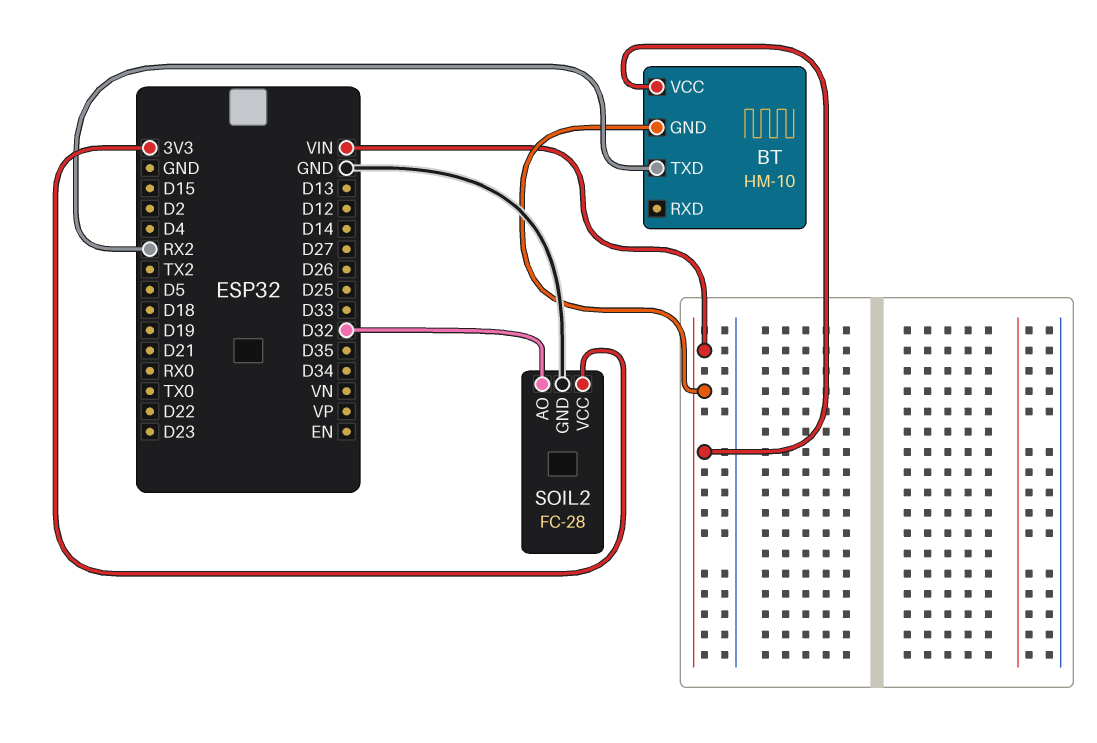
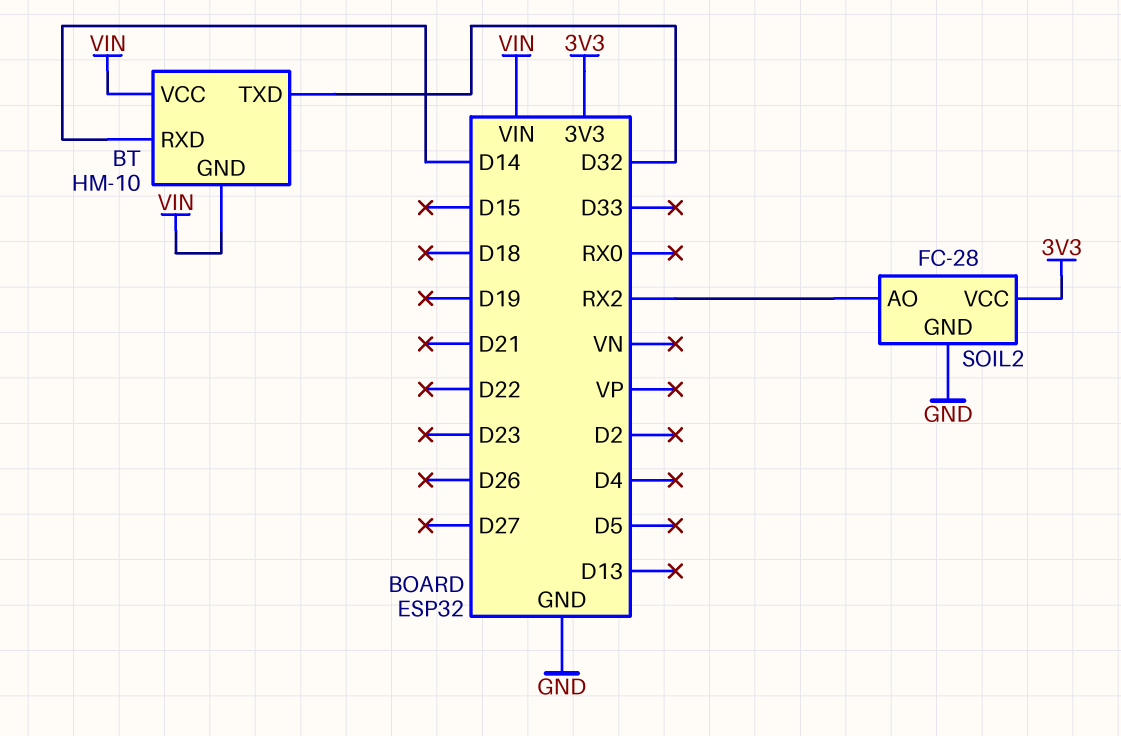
BT pin RXD: none -> D14
BT pin TXD: RX2 -> D32
SOIL2 pin AO: D32 -> RX2

